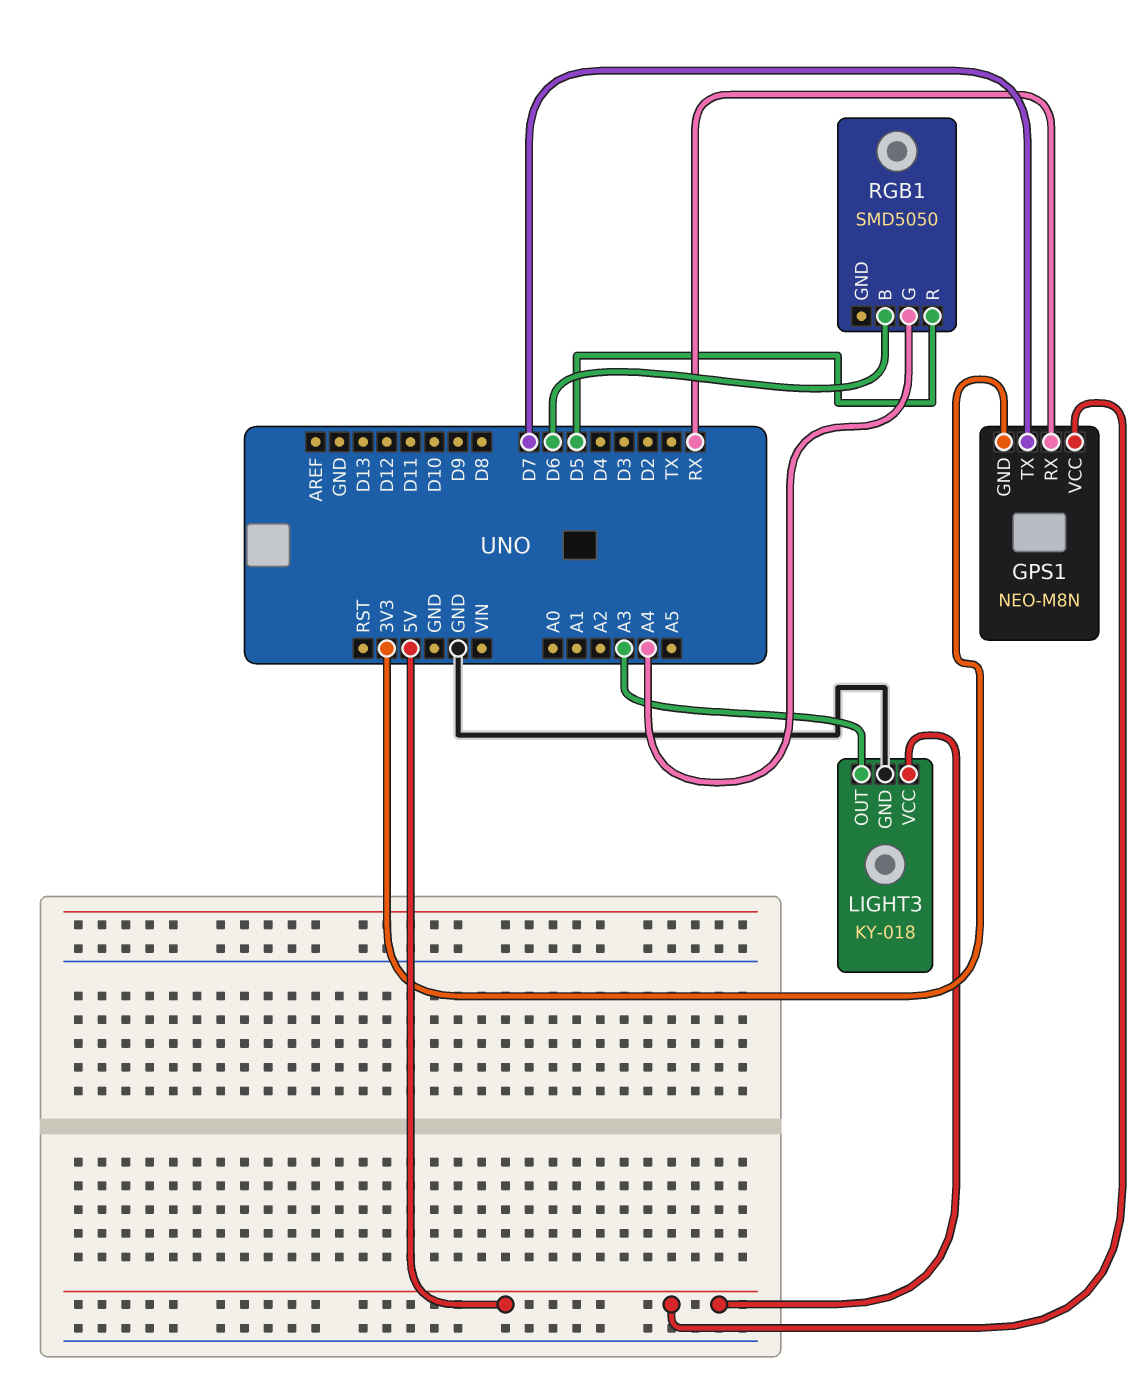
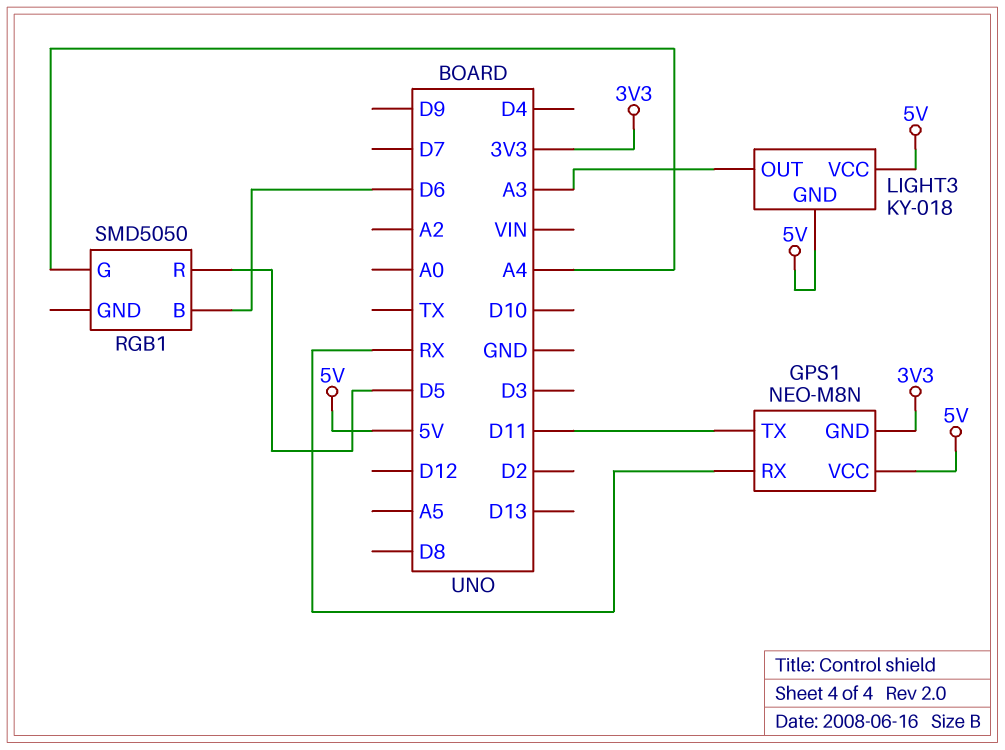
GPS1 pin TX: D7 -> D11
LIGHT3 pin GND: GND -> 5V

